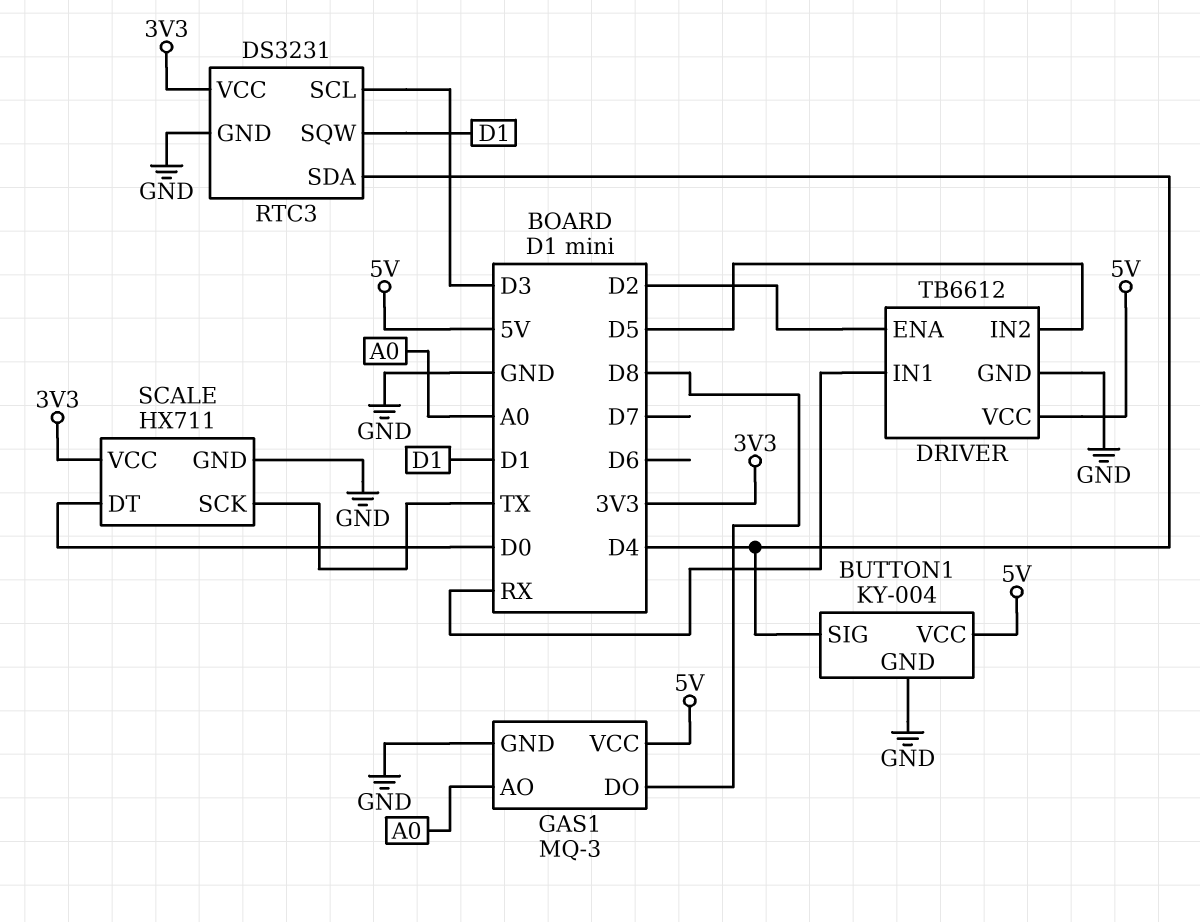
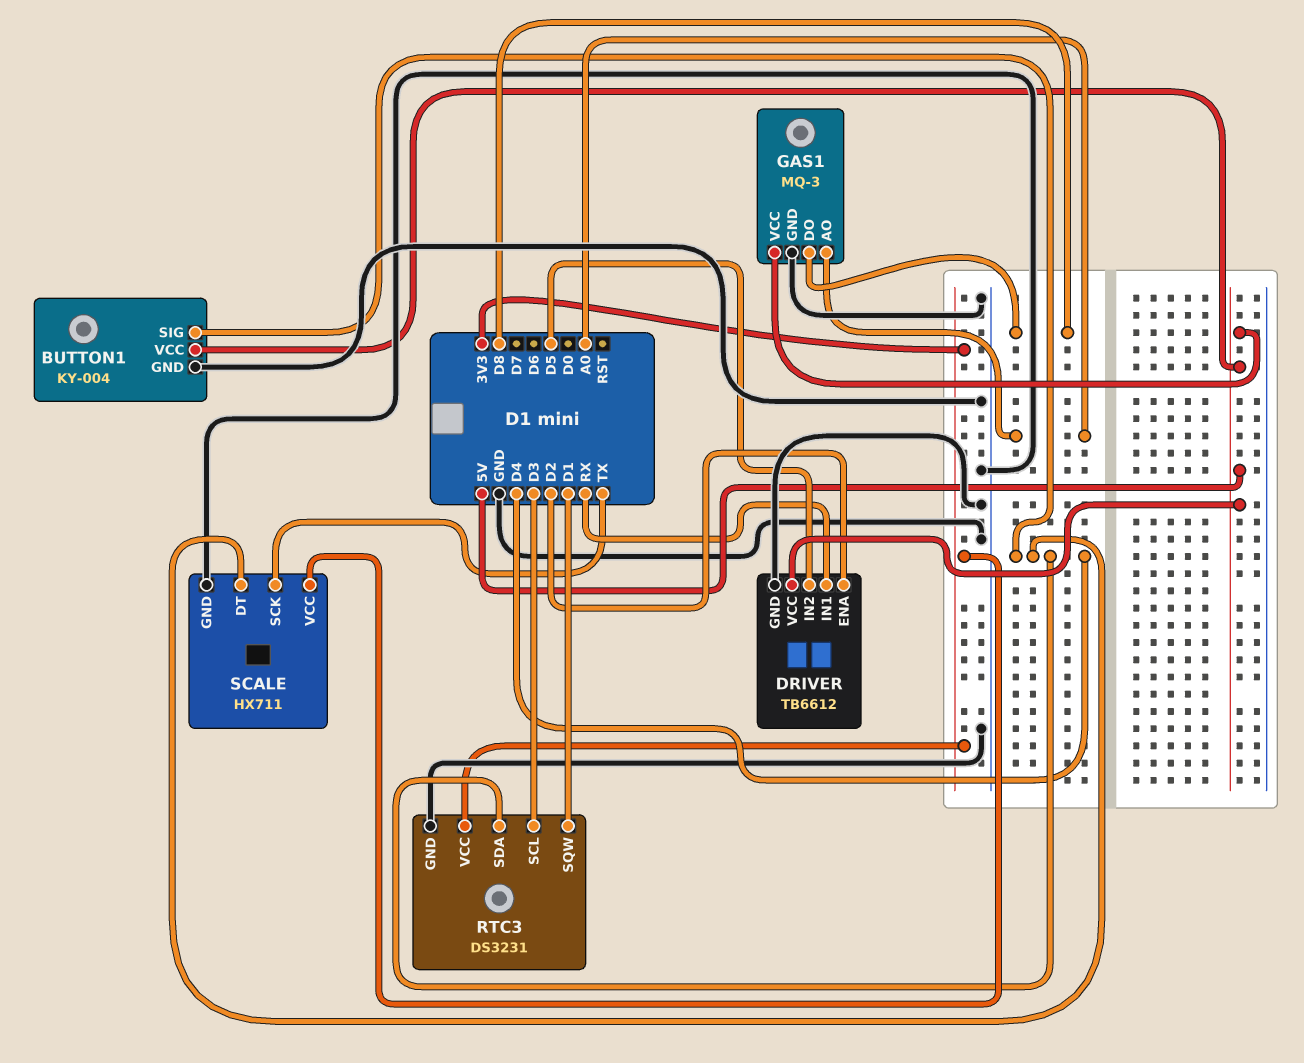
SCALE pin DT: D0 -> D4

